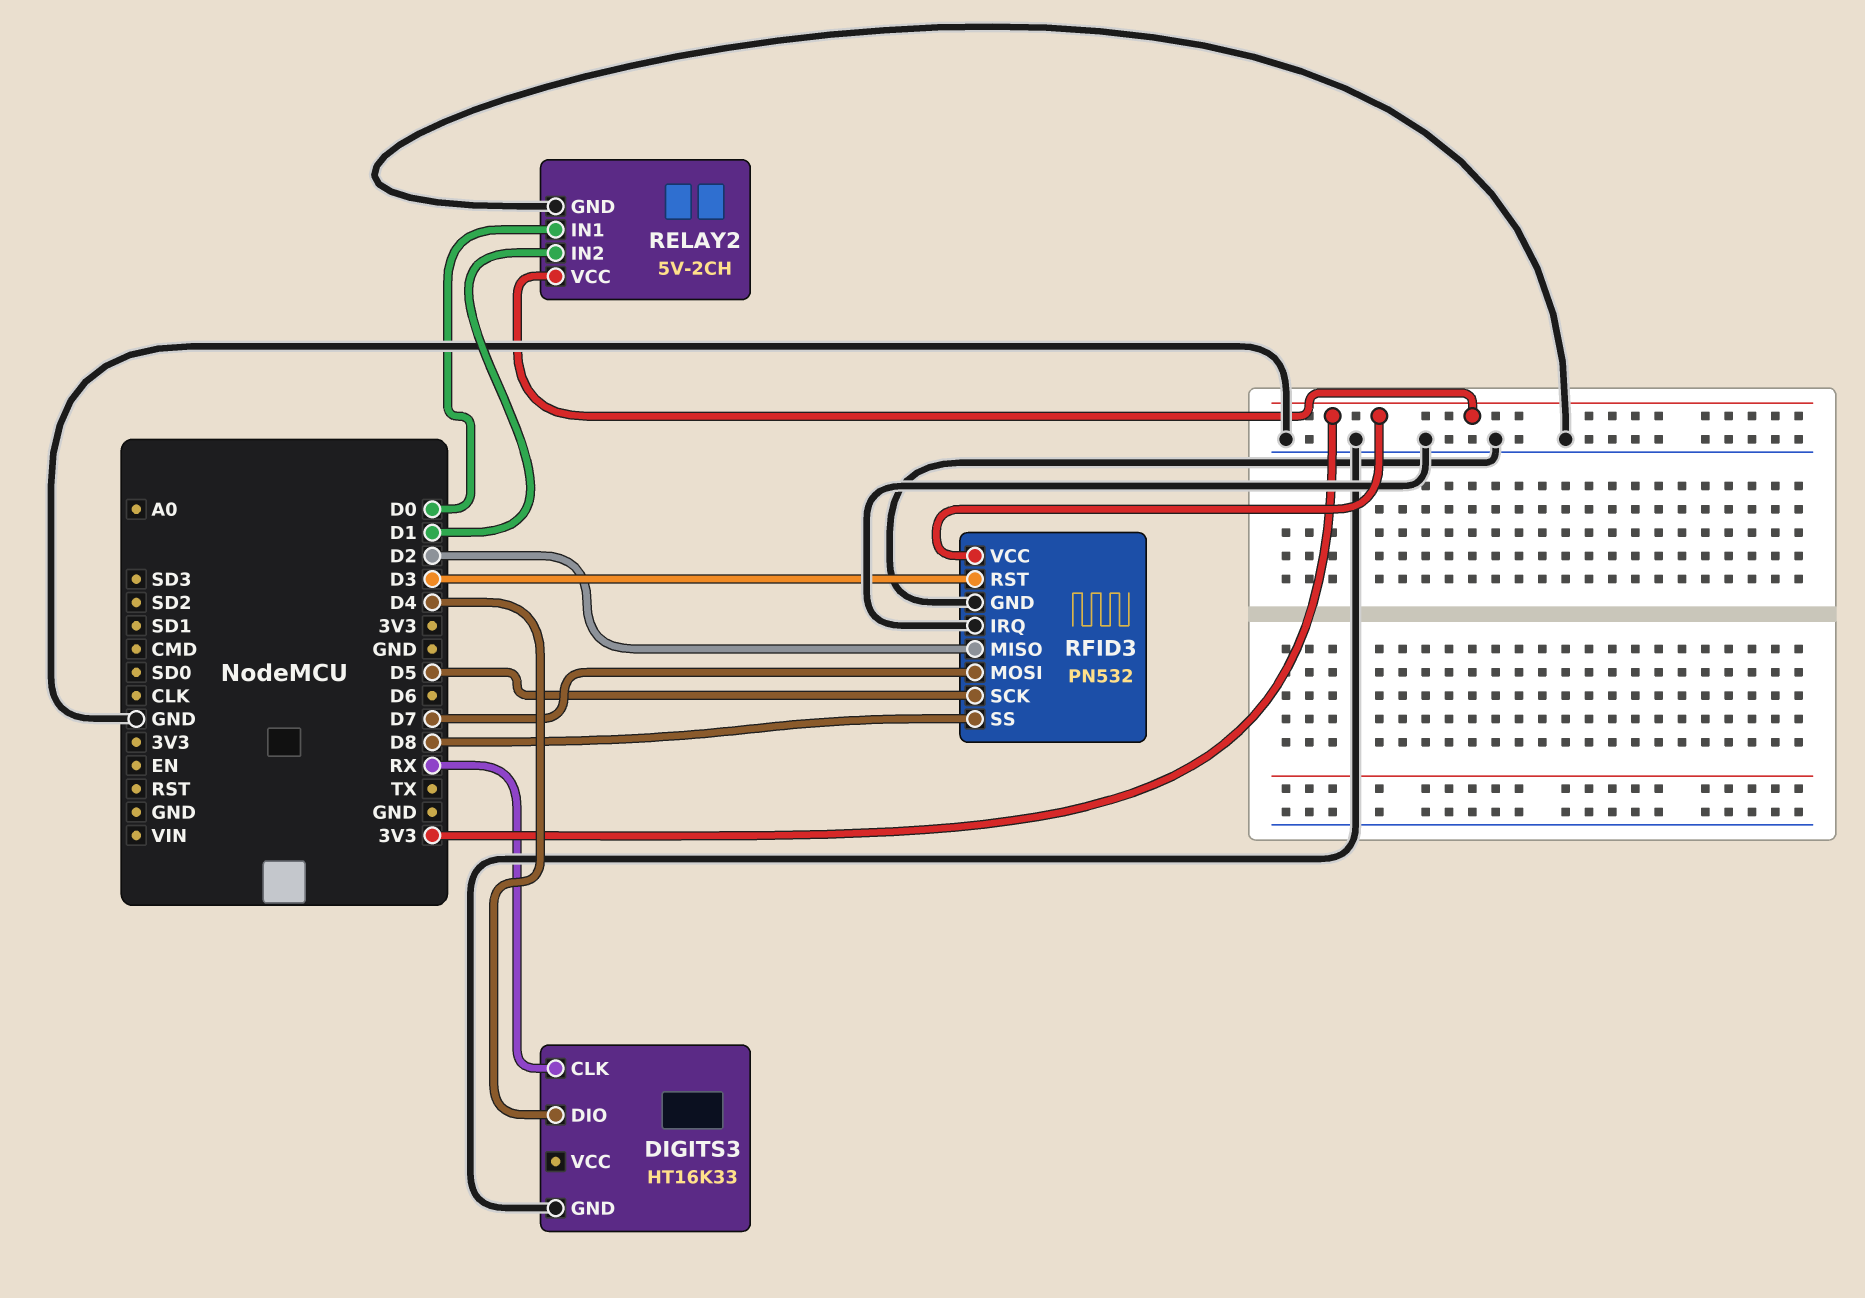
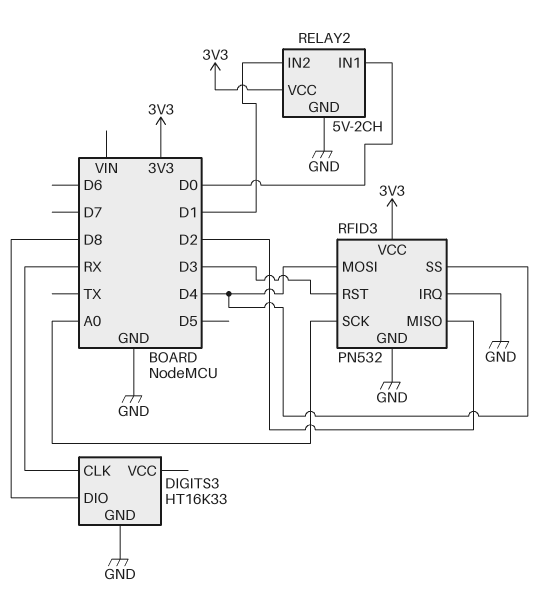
DIGITS3 pin DIO: D4 -> D8
RFID3 pin MOSI: D7 -> D4
RFID3 pin SCK: D5 -> A0
RFID3 pin SS: D8 -> D4

